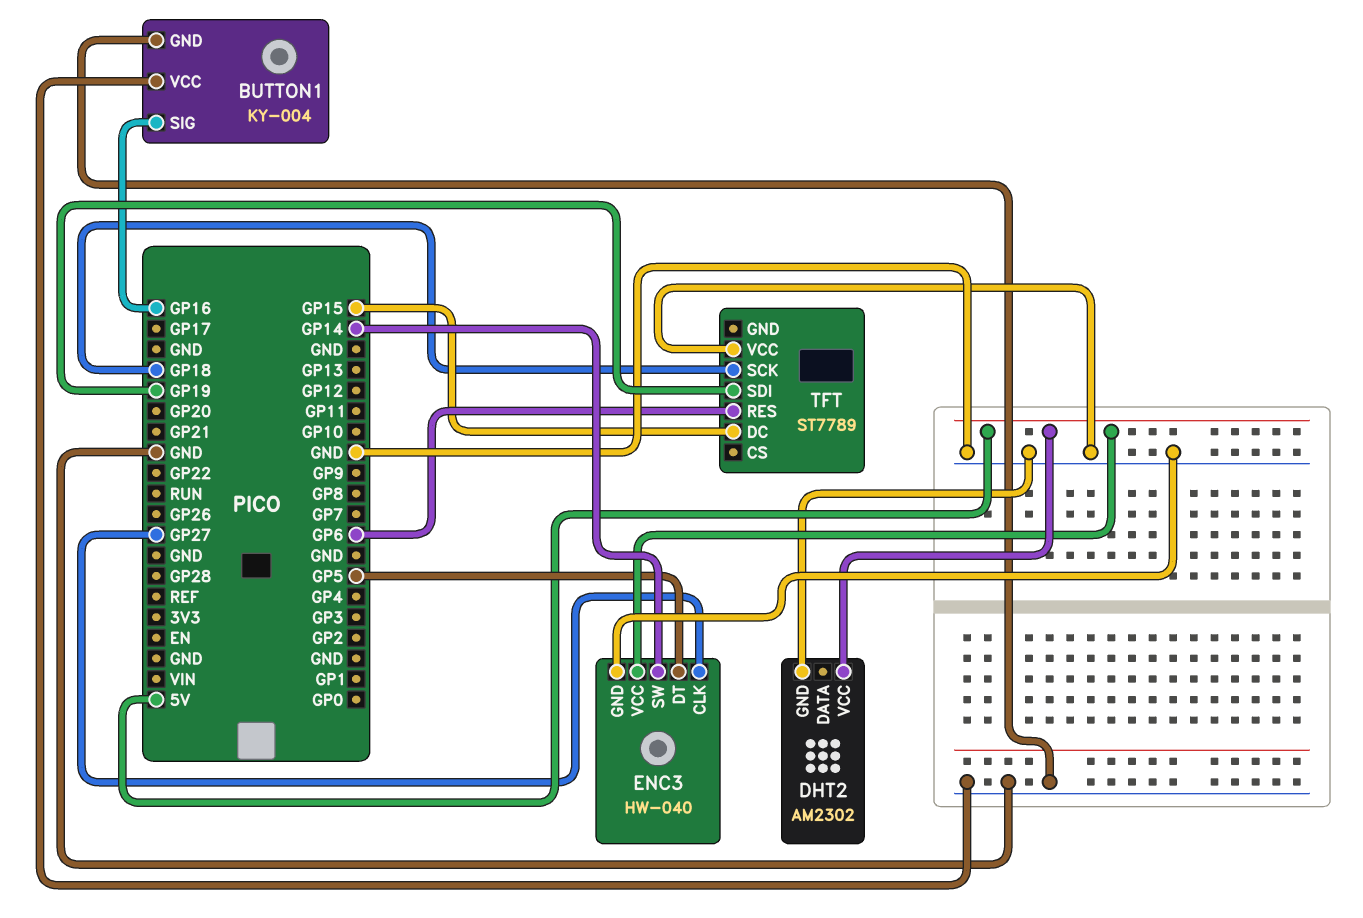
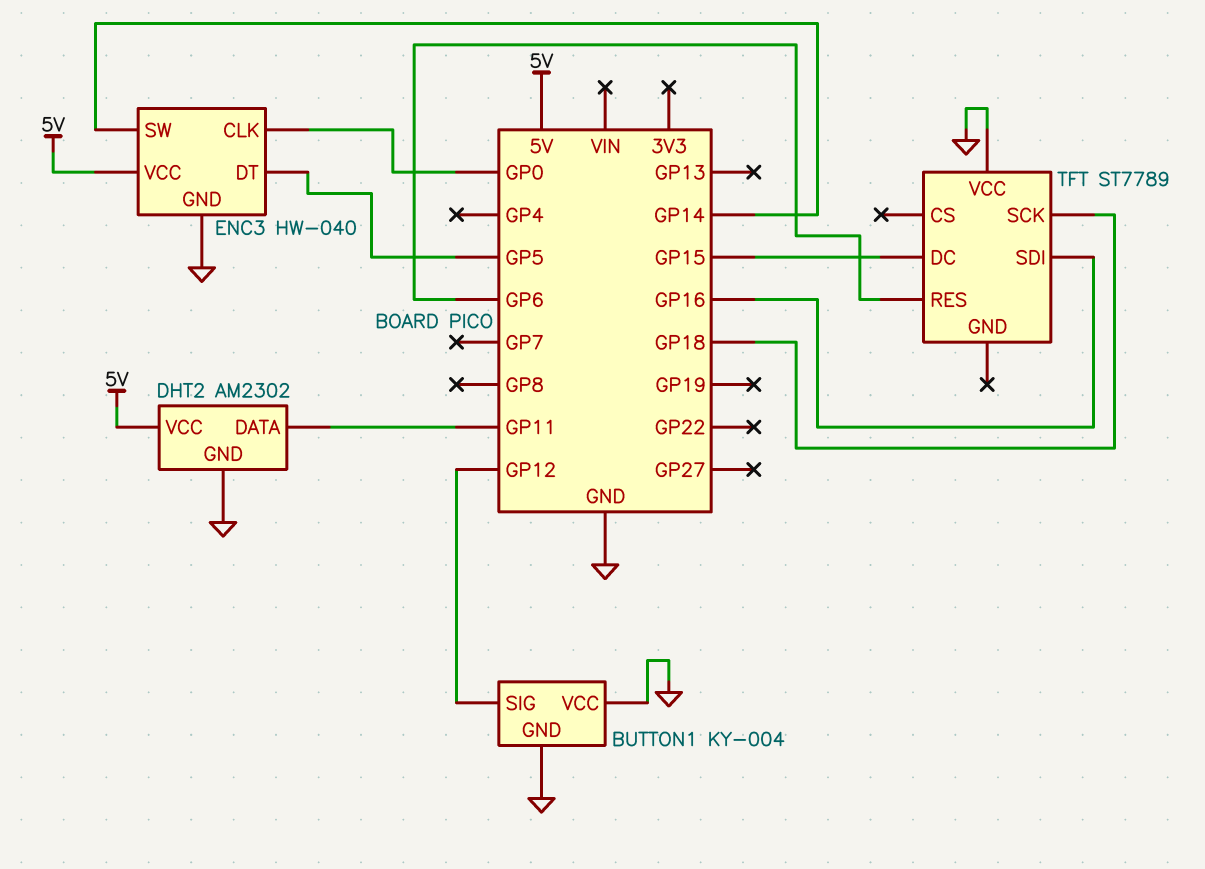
BUTTON1 pin SIG: GP16 -> GP12
DHT2 pin DATA: none -> GP11
ENC3 pin CLK: GP27 -> GP0
TFT pin SDI: GP19 -> GP16

